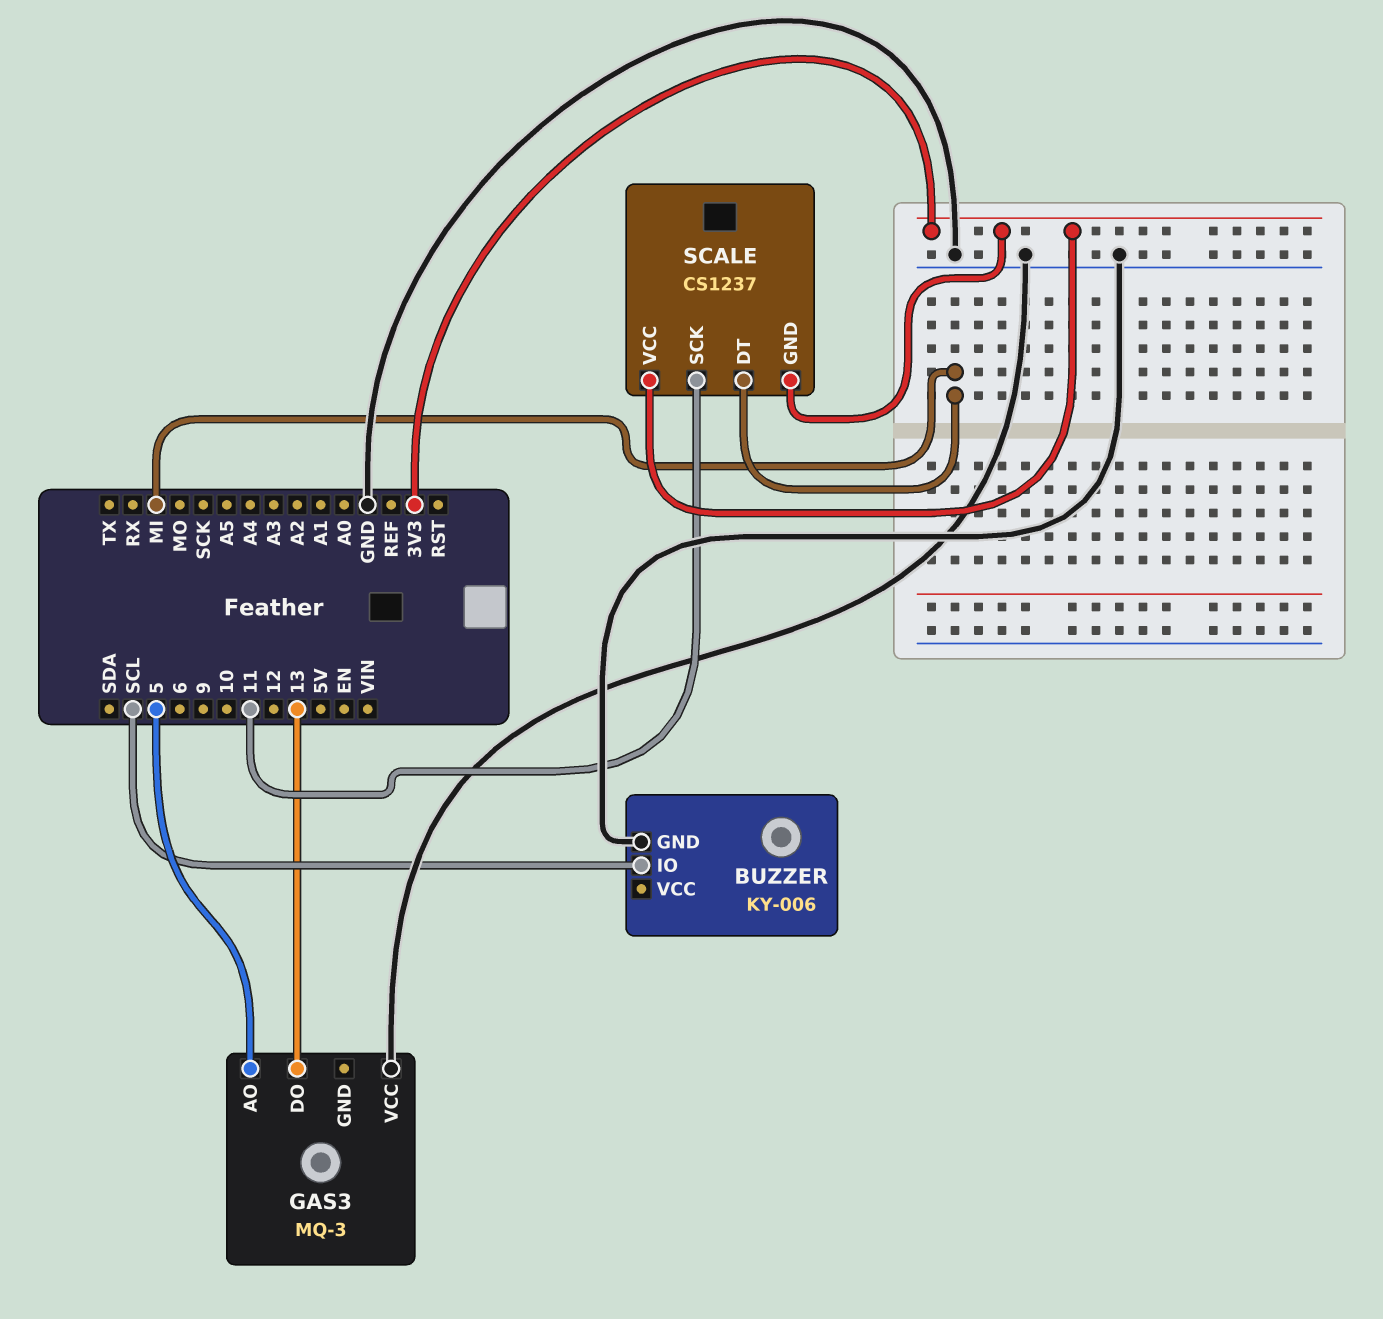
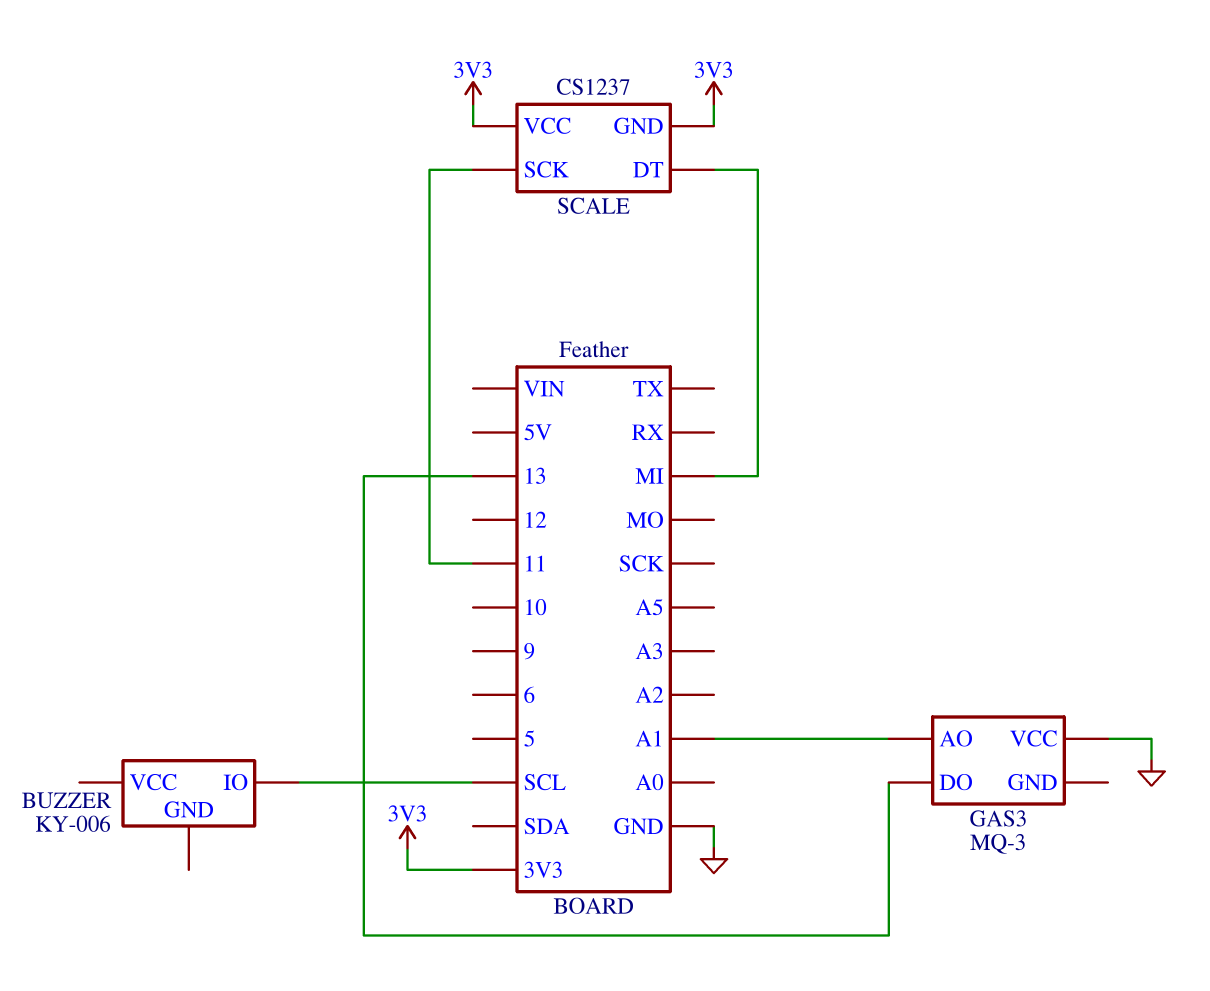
BUZZER pin GND: GND -> none
GAS3 pin AO: 5 -> A1

